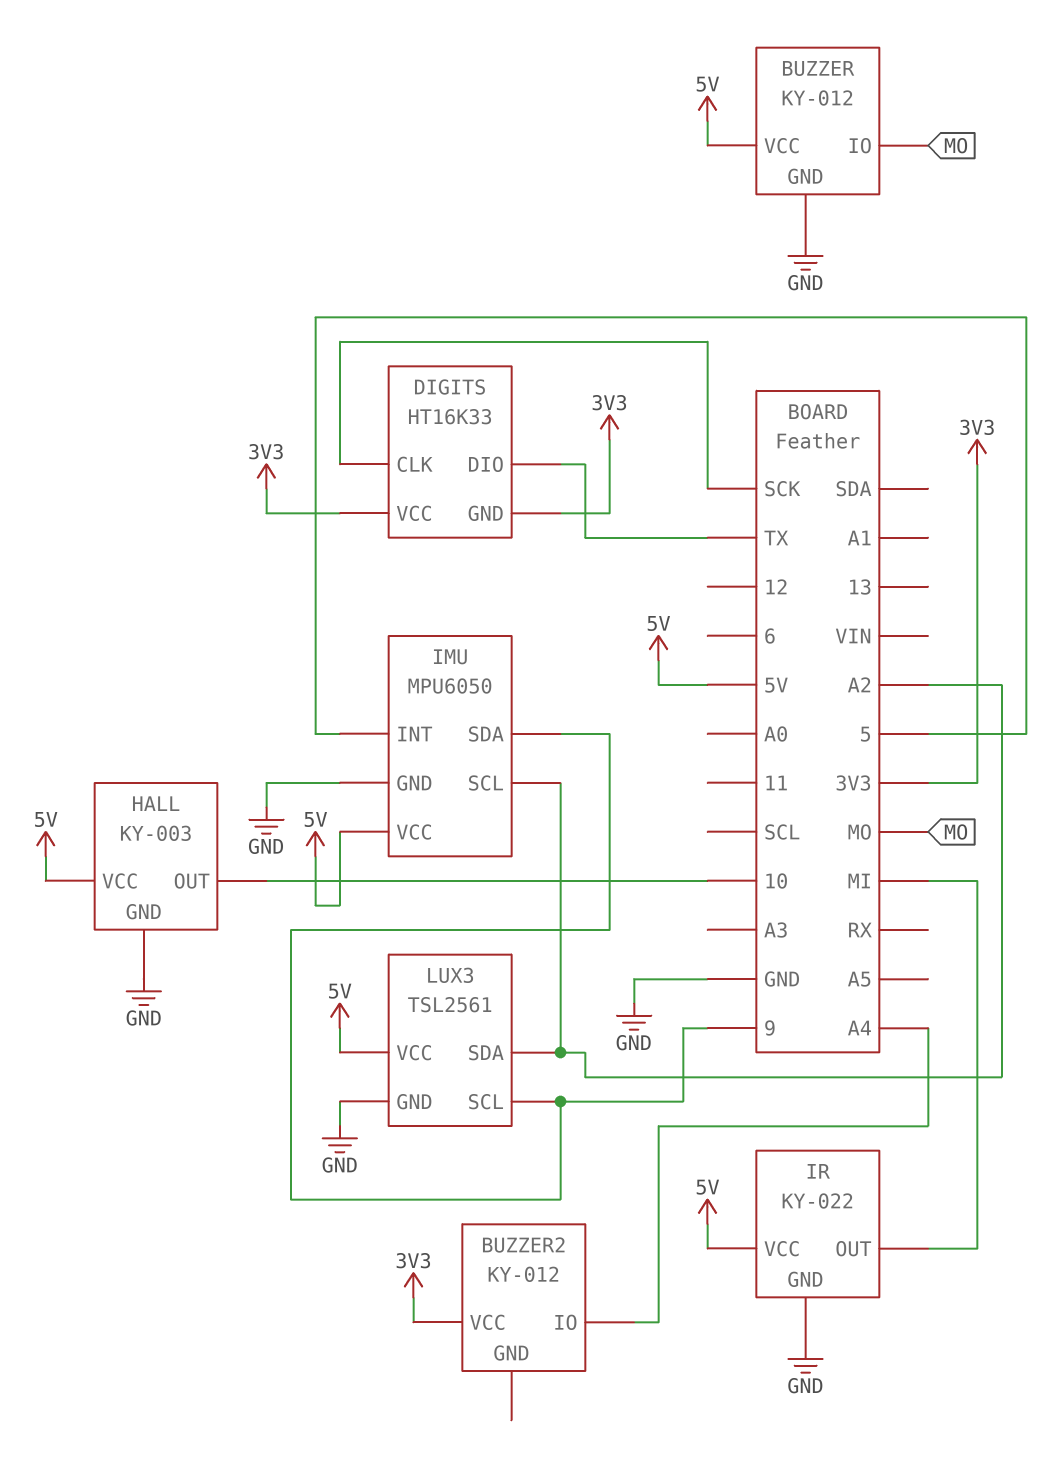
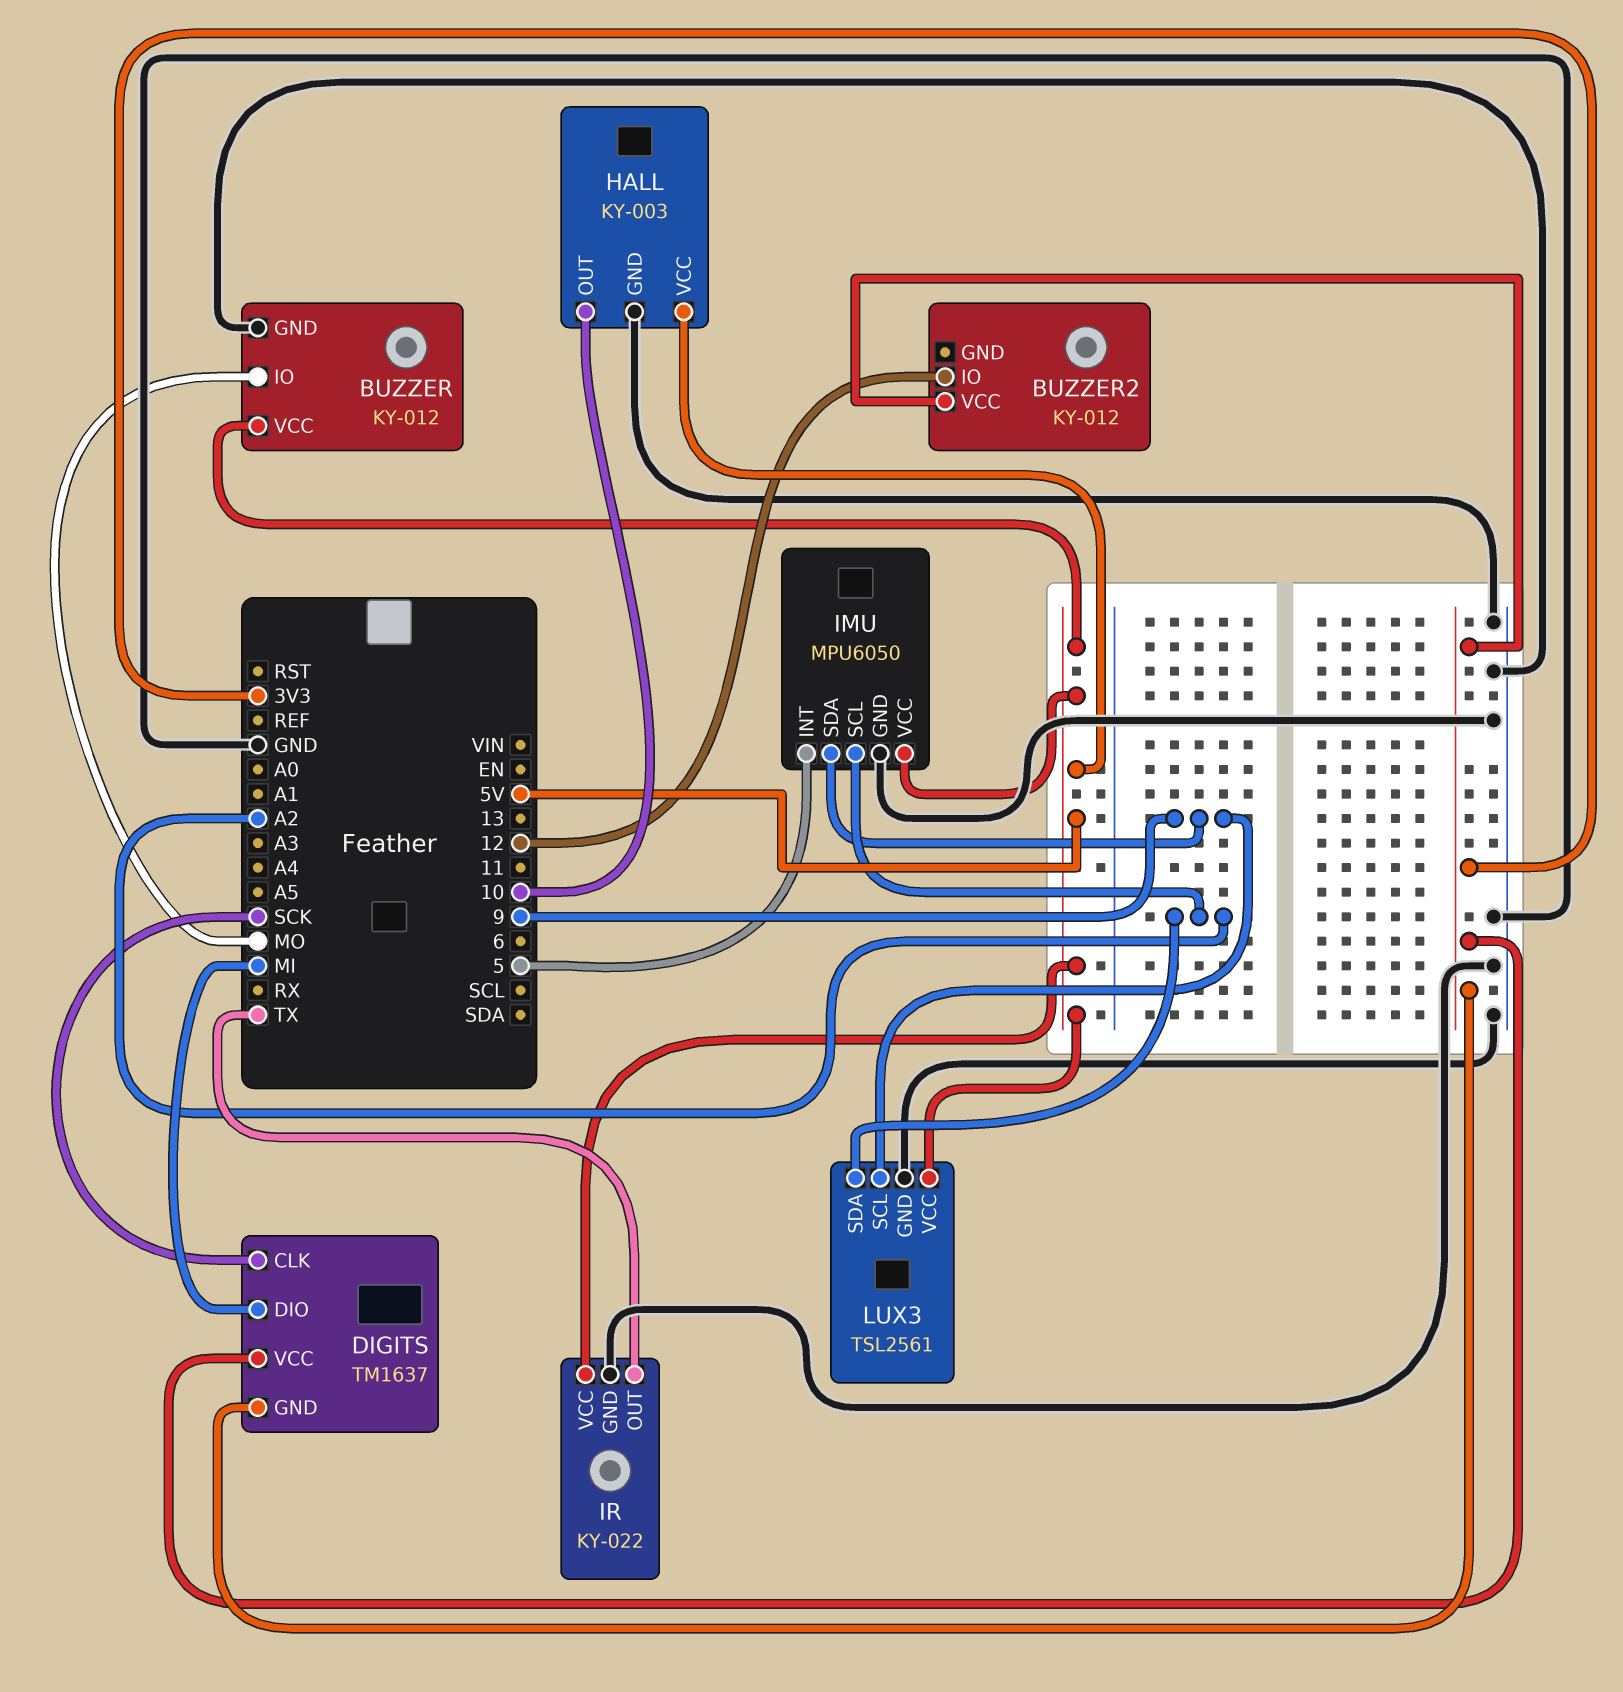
BUZZER2 pin IO: A4 -> 12
DIGITS: HT16K33 -> TM1637
DIGITS pin DIO: TX -> MI
IR pin OUT: MI -> TX

